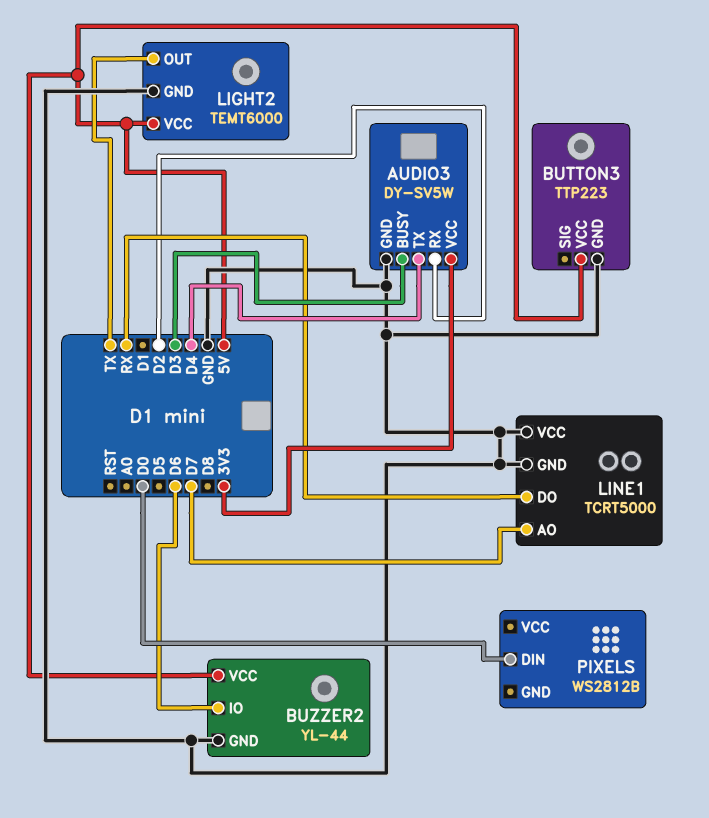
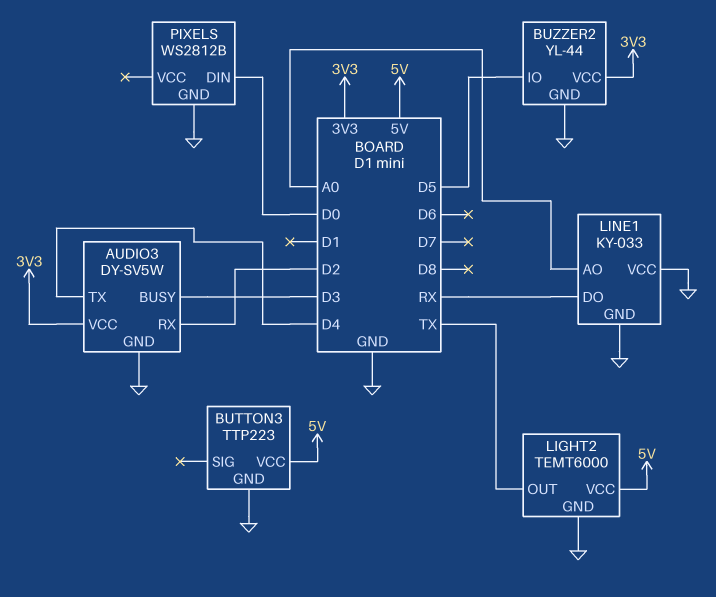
BUZZER2 pin IO: D6 -> D5
BUZZER2 pin VCC: 5V -> 3V3
LINE1: TCRT5000 -> KY-033
LINE1 pin AO: D7 -> A0
PIXELS pin GND: none -> GND

